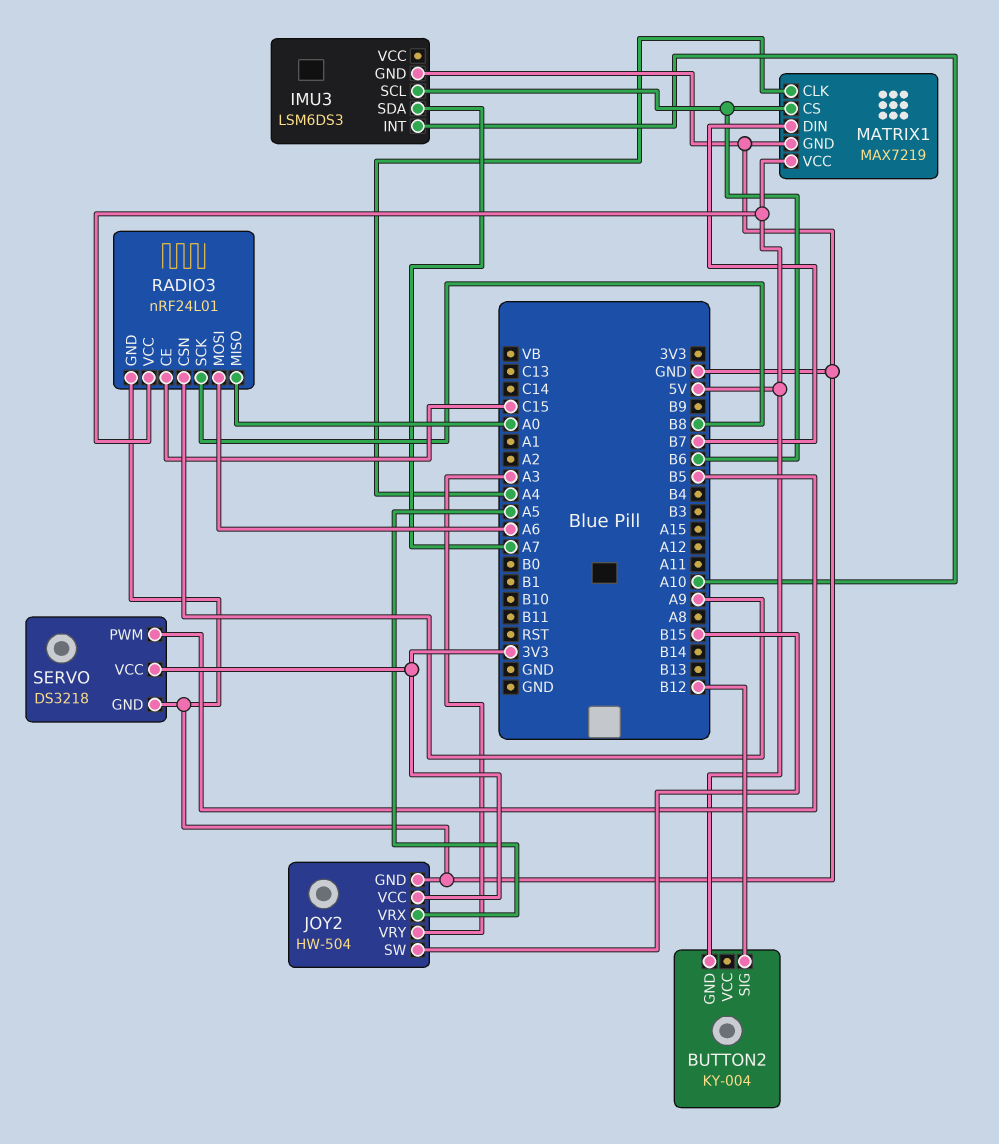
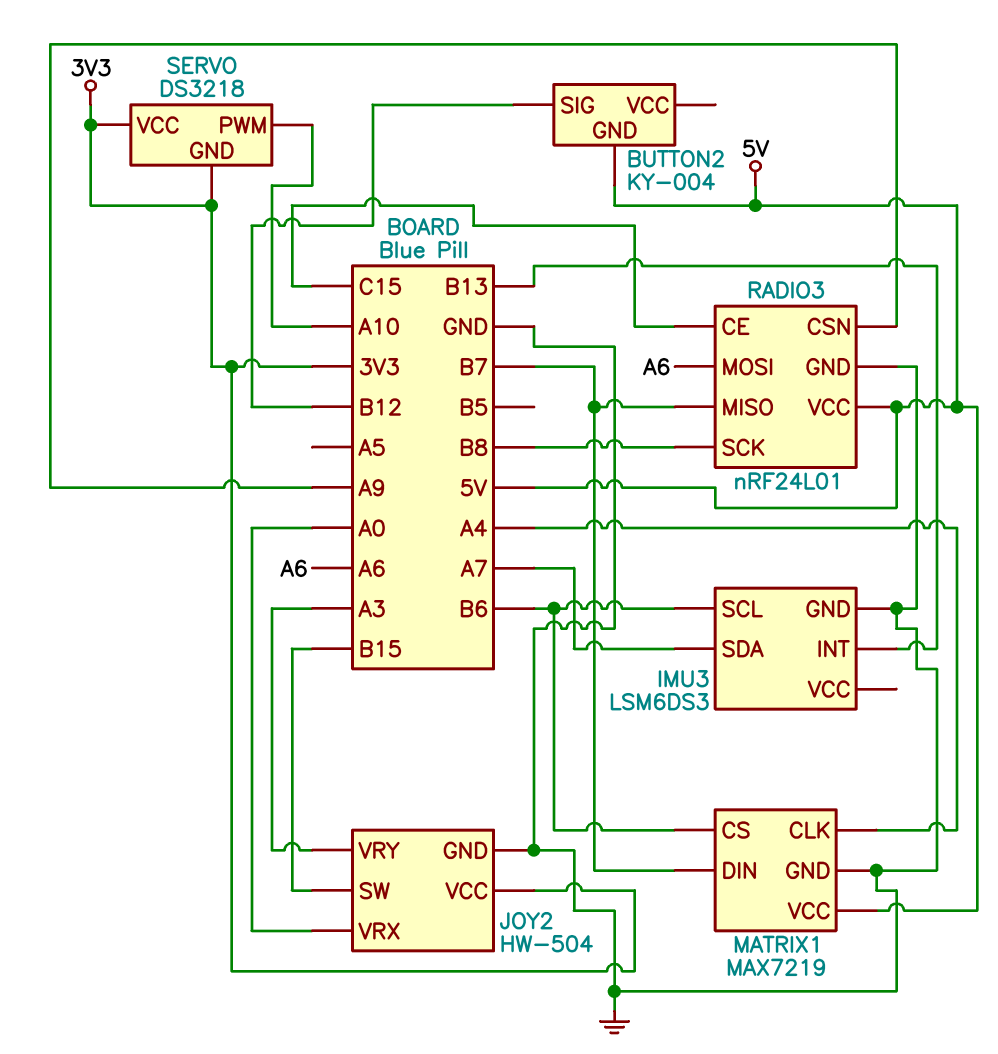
IMU3 pin INT: A10 -> B13
JOY2 pin VRX: A5 -> A0
RADIO3 pin MISO: A0 -> B7
SERVO pin GND: GND -> 3V3
SERVO pin PWM: B5 -> A10

